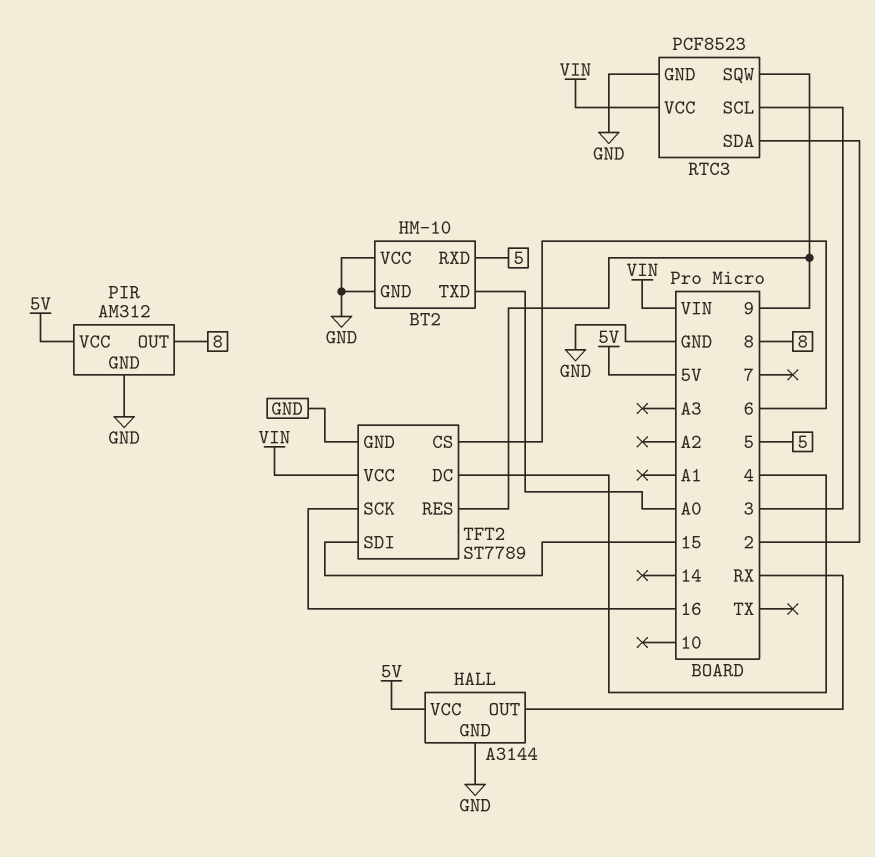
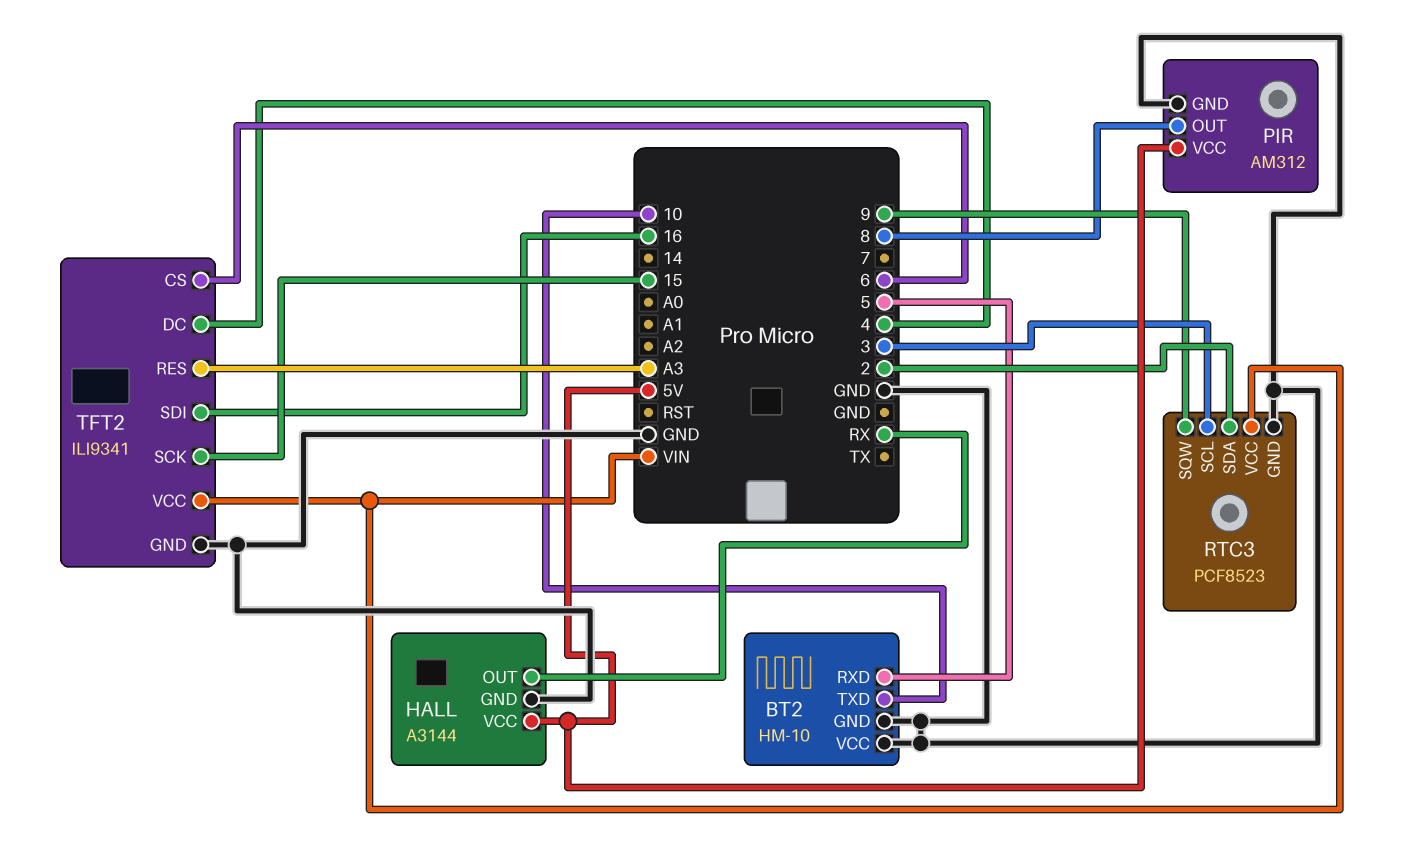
BT2 pin TXD: A0 -> 10
TFT2: ST7789 -> ILI9341
TFT2 pin RES: 9 -> A3
TFT2 pin SCK: 16 -> 15
TFT2 pin SDI: 15 -> 16

